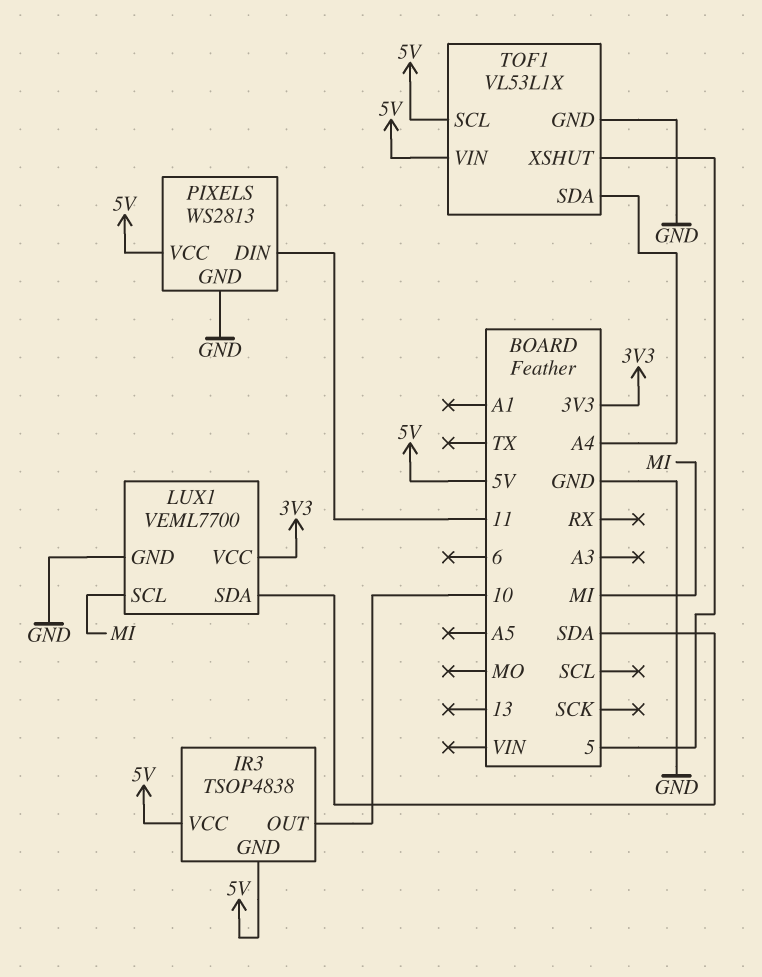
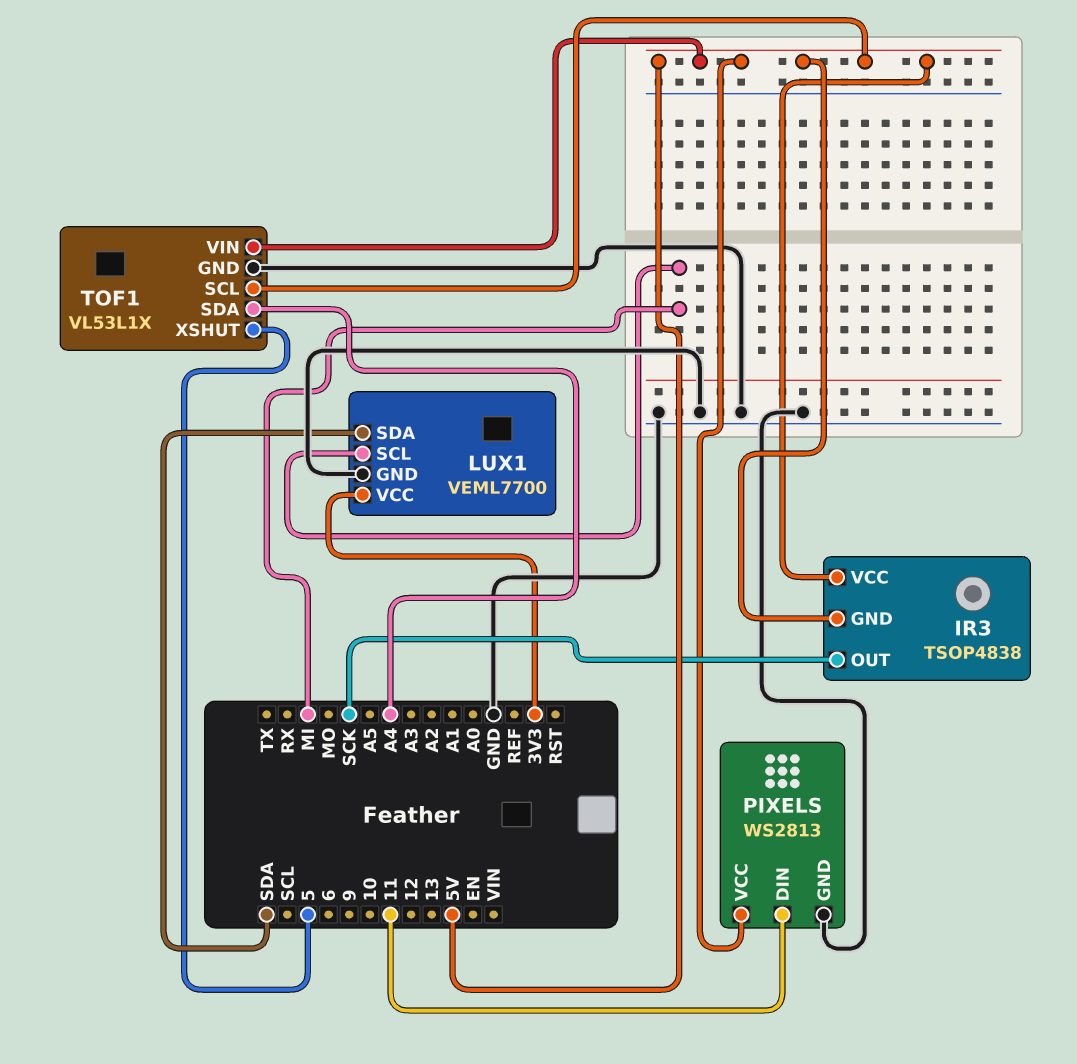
IR3 pin OUT: 10 -> SCK

